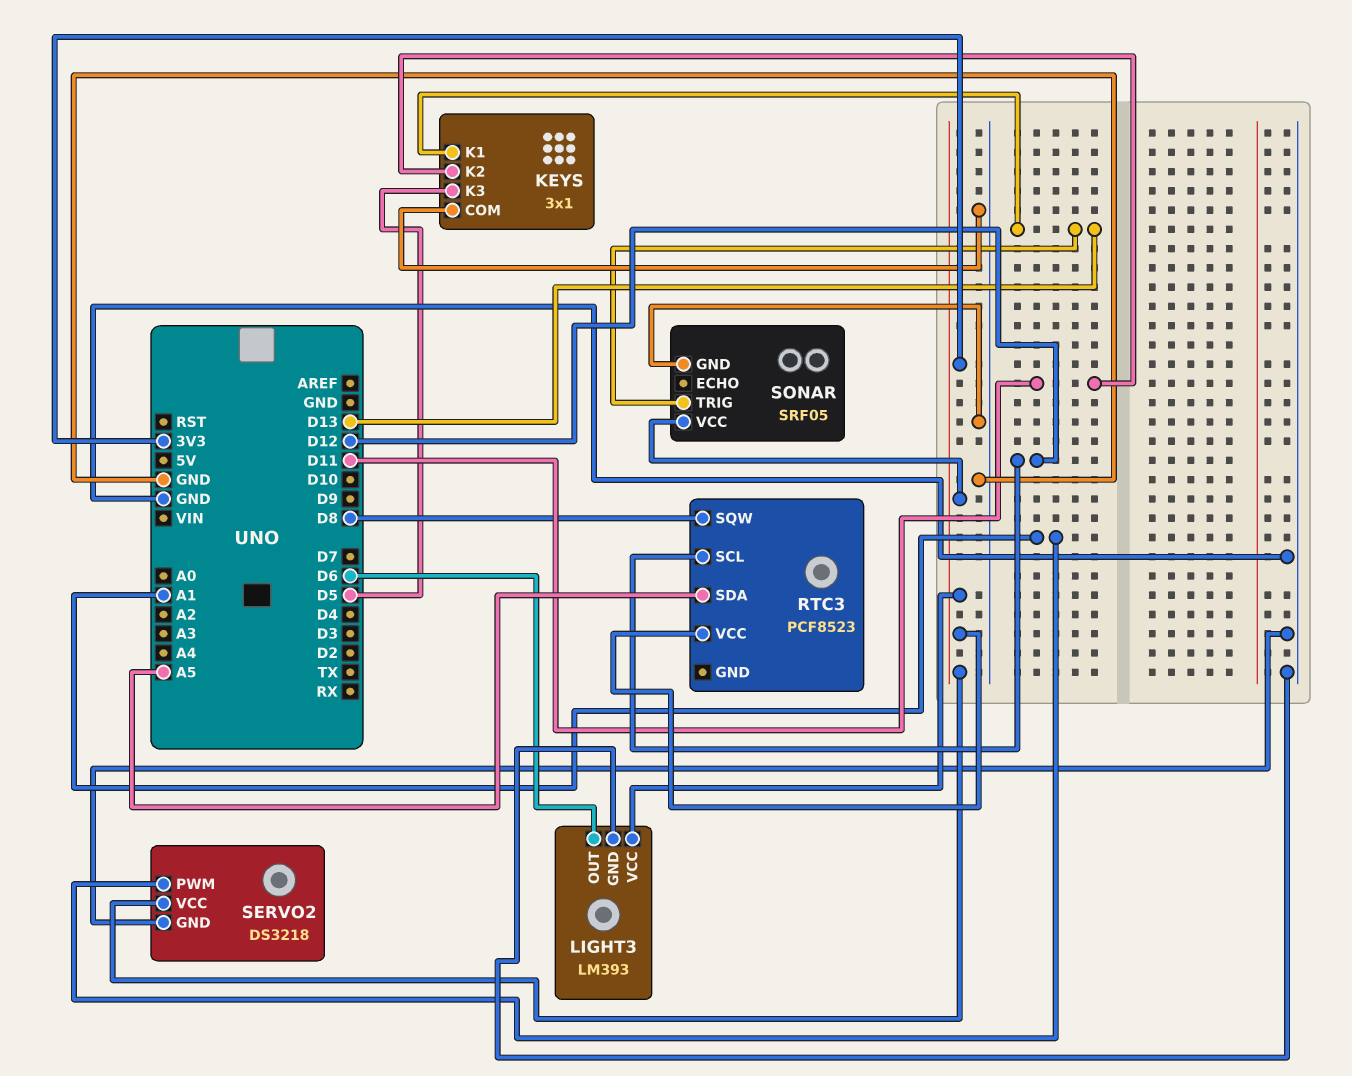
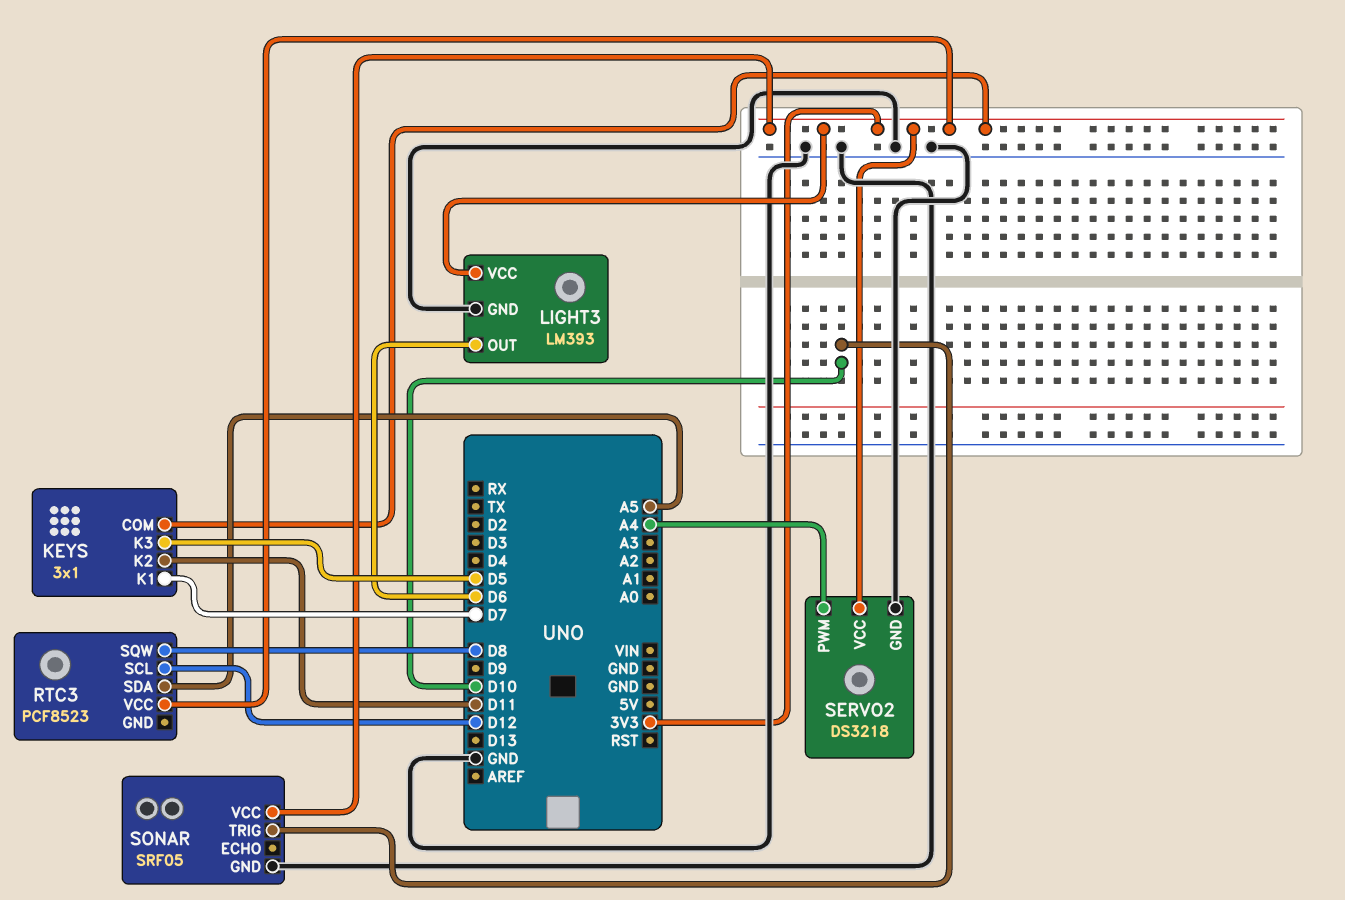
KEYS pin COM: GND -> 3V3
KEYS pin K1: D13 -> D7
SERVO2 pin PWM: A1 -> A4
SONAR pin TRIG: D13 -> D10

